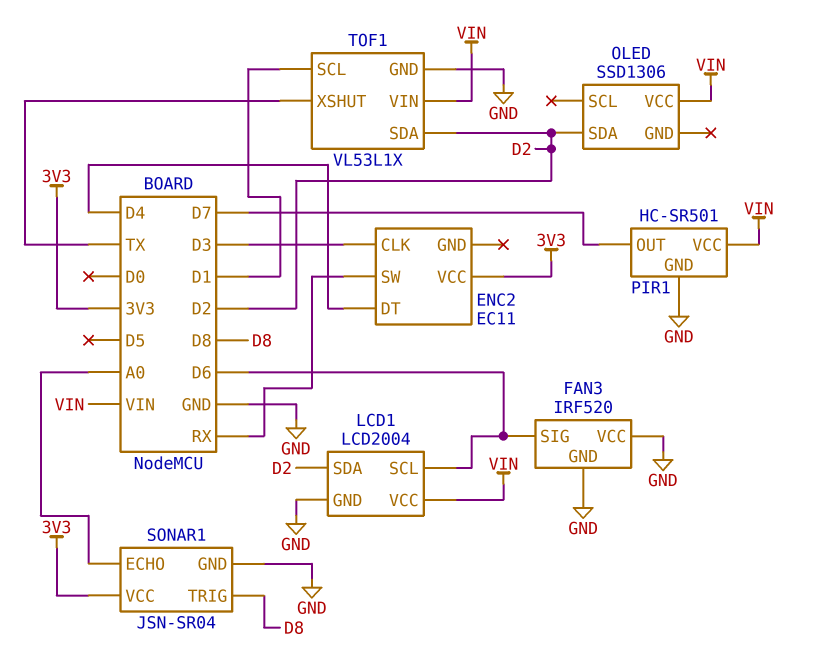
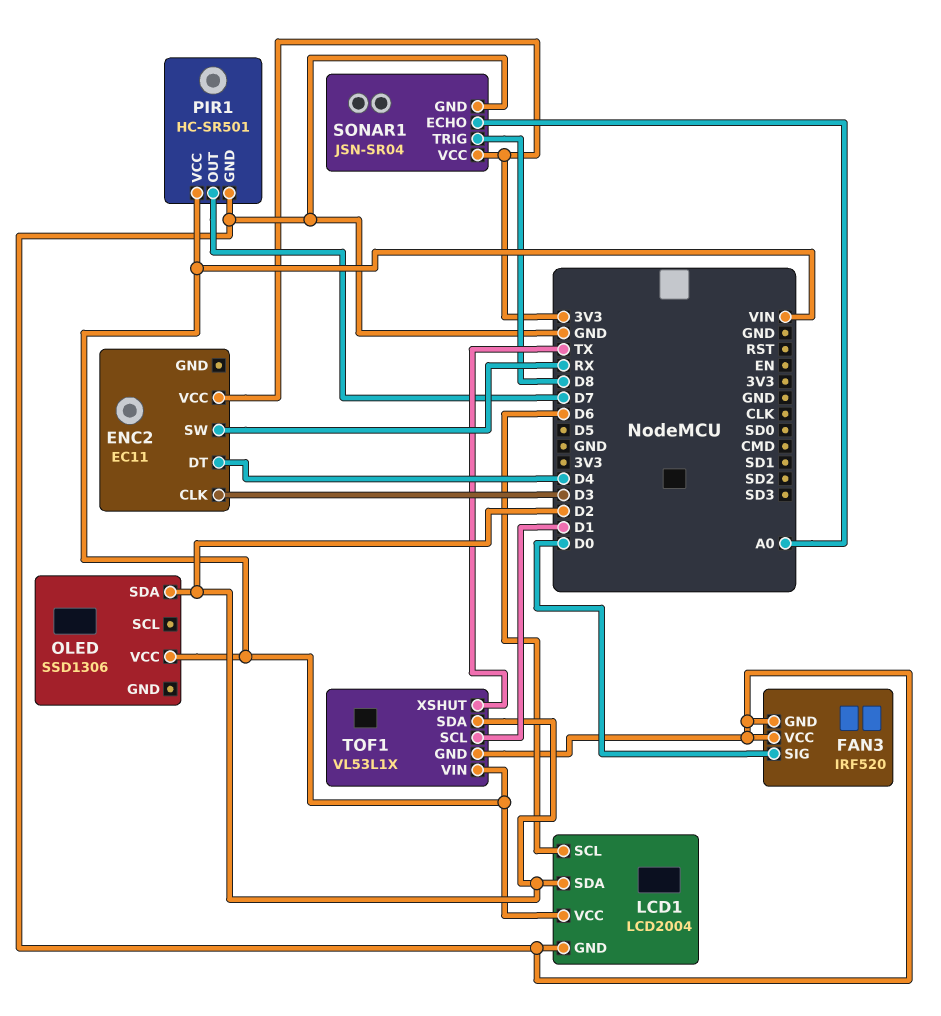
FAN3 pin SIG: D6 -> D0

